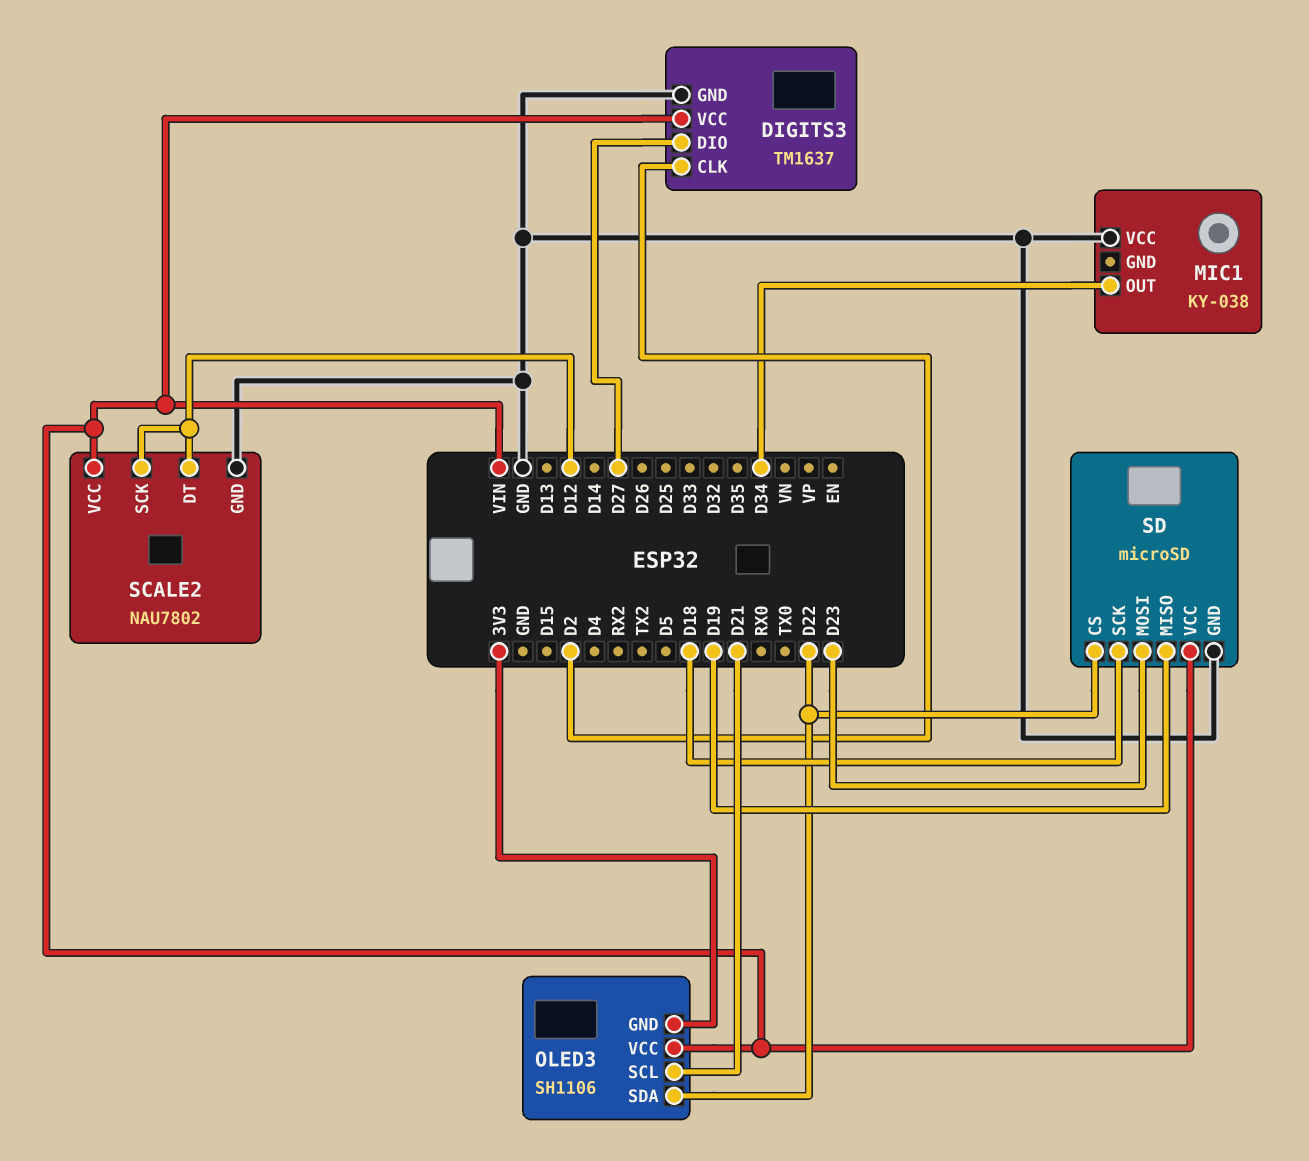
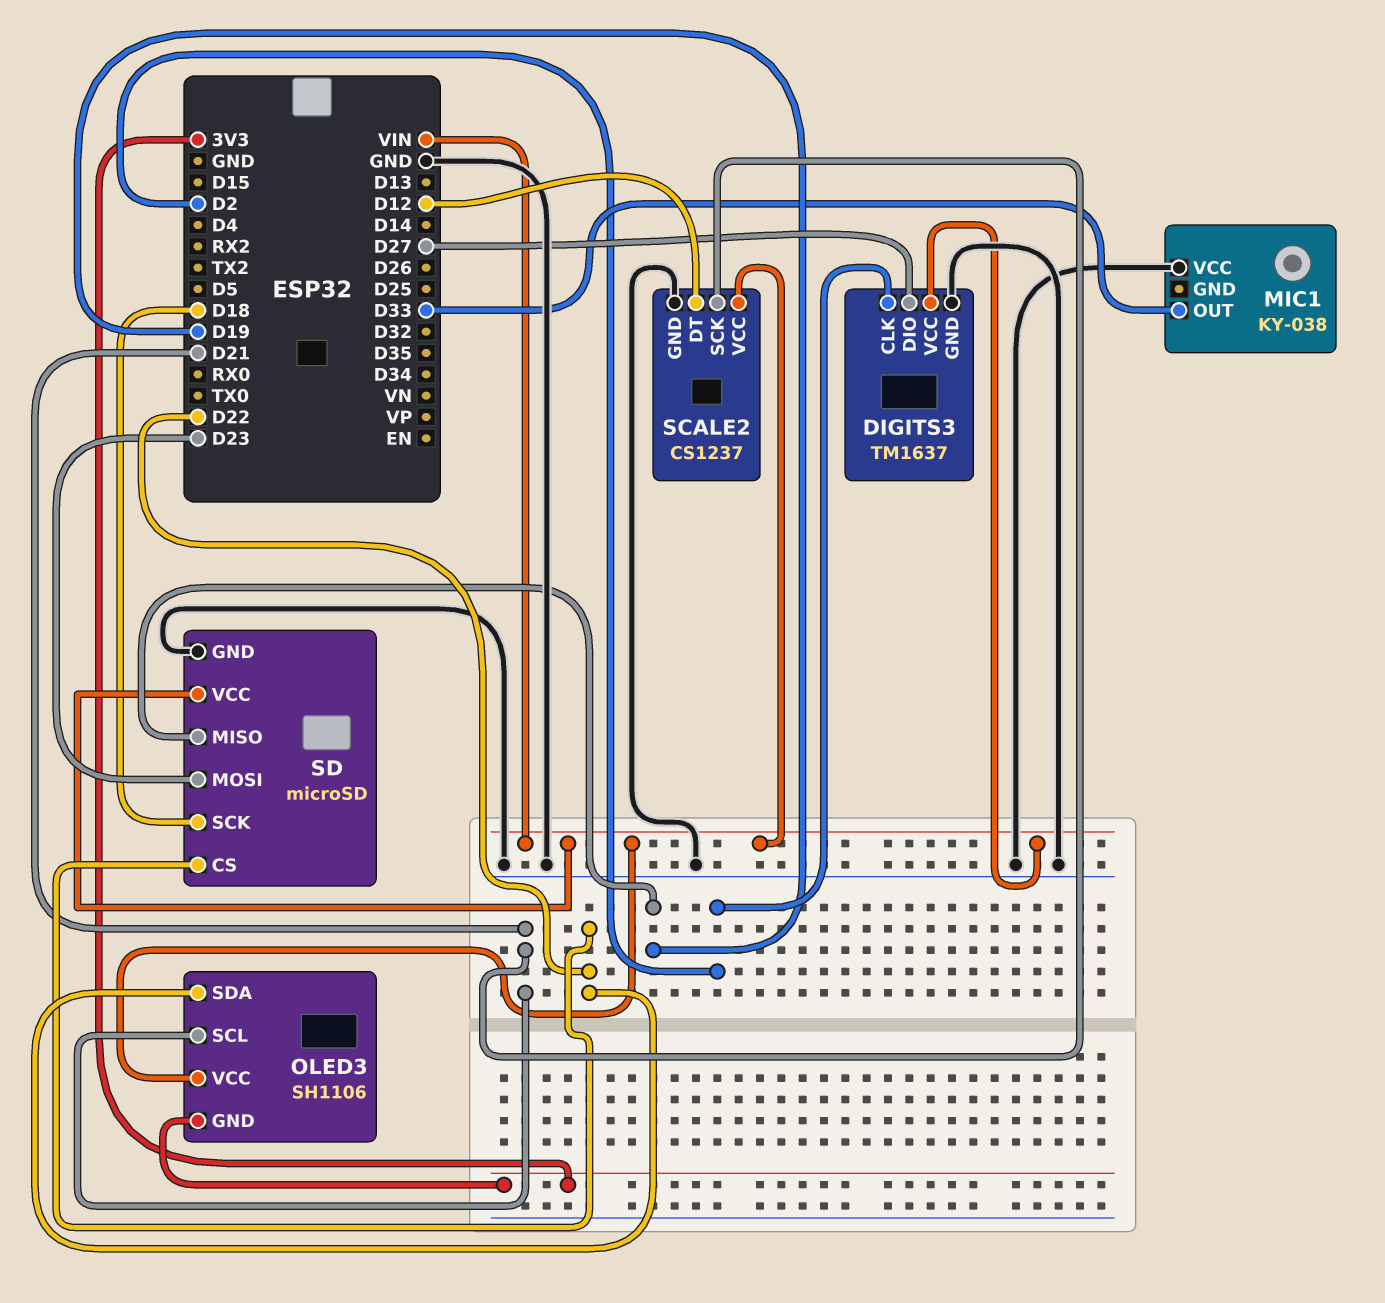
MIC1 pin OUT: D34 -> D33
SCALE2: NAU7802 -> CS1237
SCALE2 pin SCK: D12 -> D21

